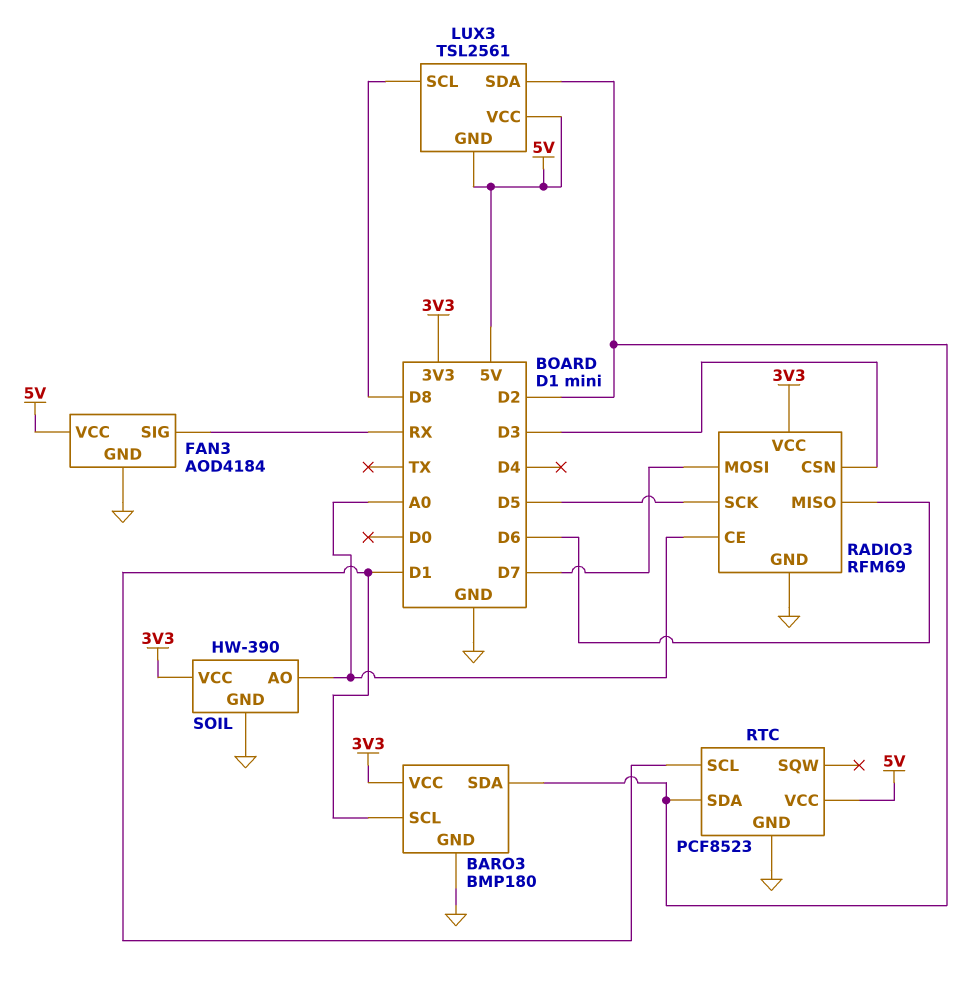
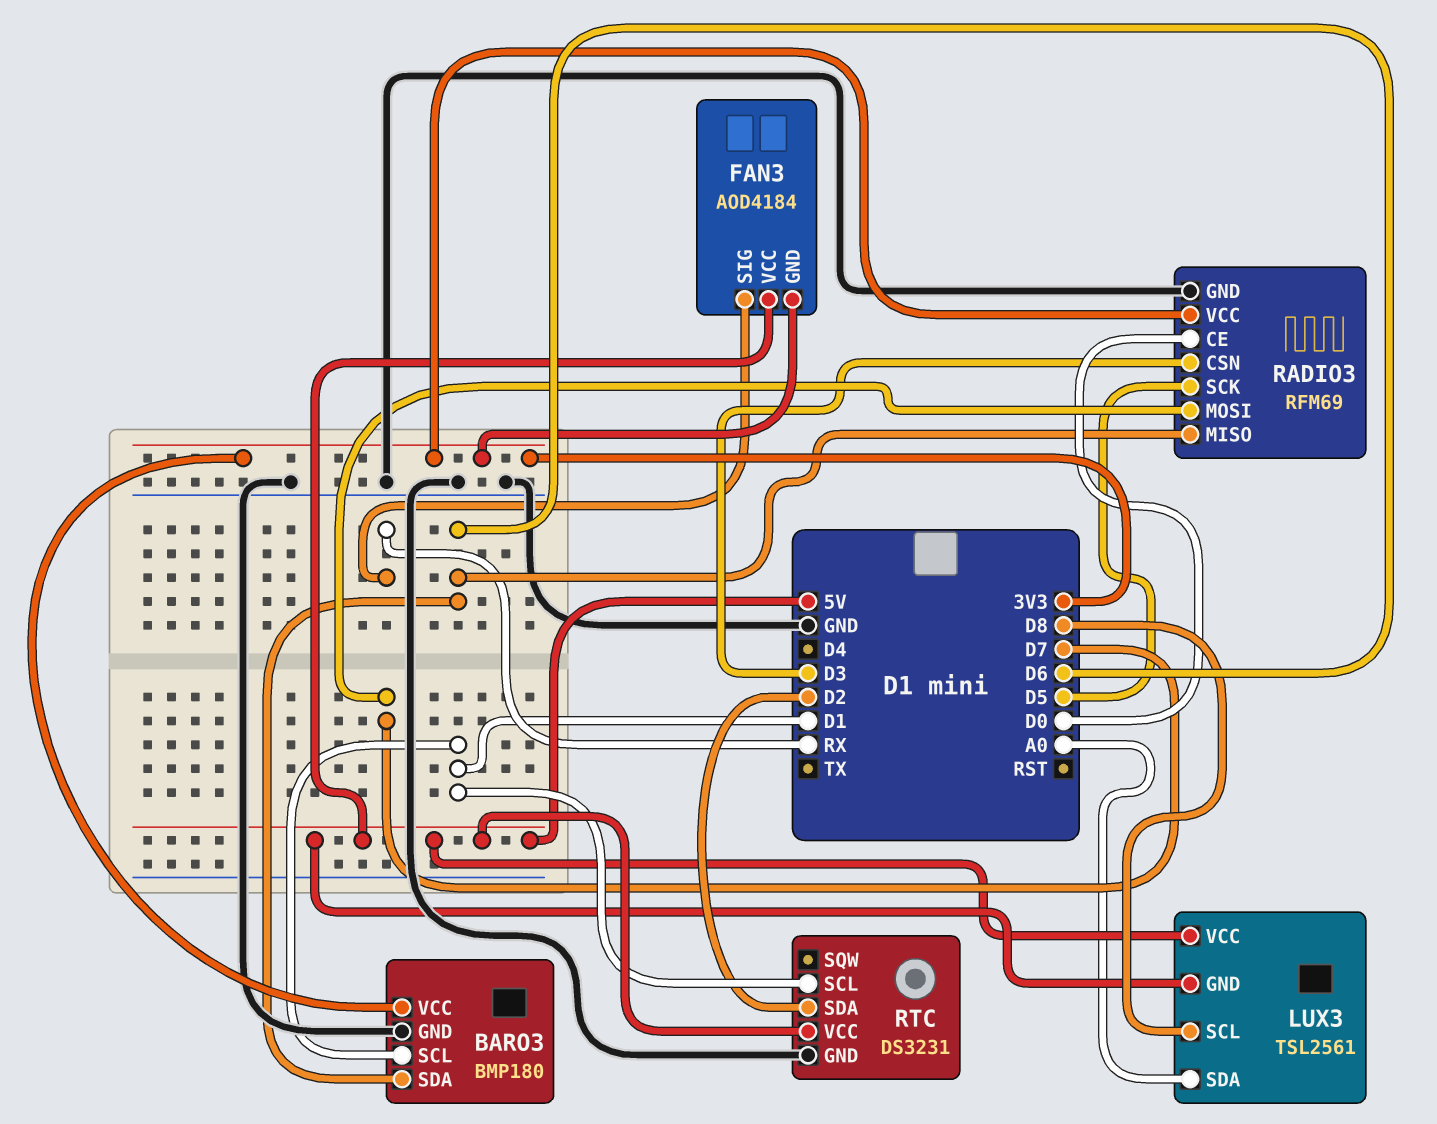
BARO3 pin SDA: D2 -> D6
FAN3 pin GND: GND -> 3V3
LUX3 pin SDA: D2 -> A0
RADIO3 pin CE: A0 -> D0
RTC: PCF8523 -> DS3231
SOIL: HW-390 -> none
SOIL pin AO: A0 -> none
SOIL pin GND: GND -> none
SOIL pin VCC: 3V3 -> none

